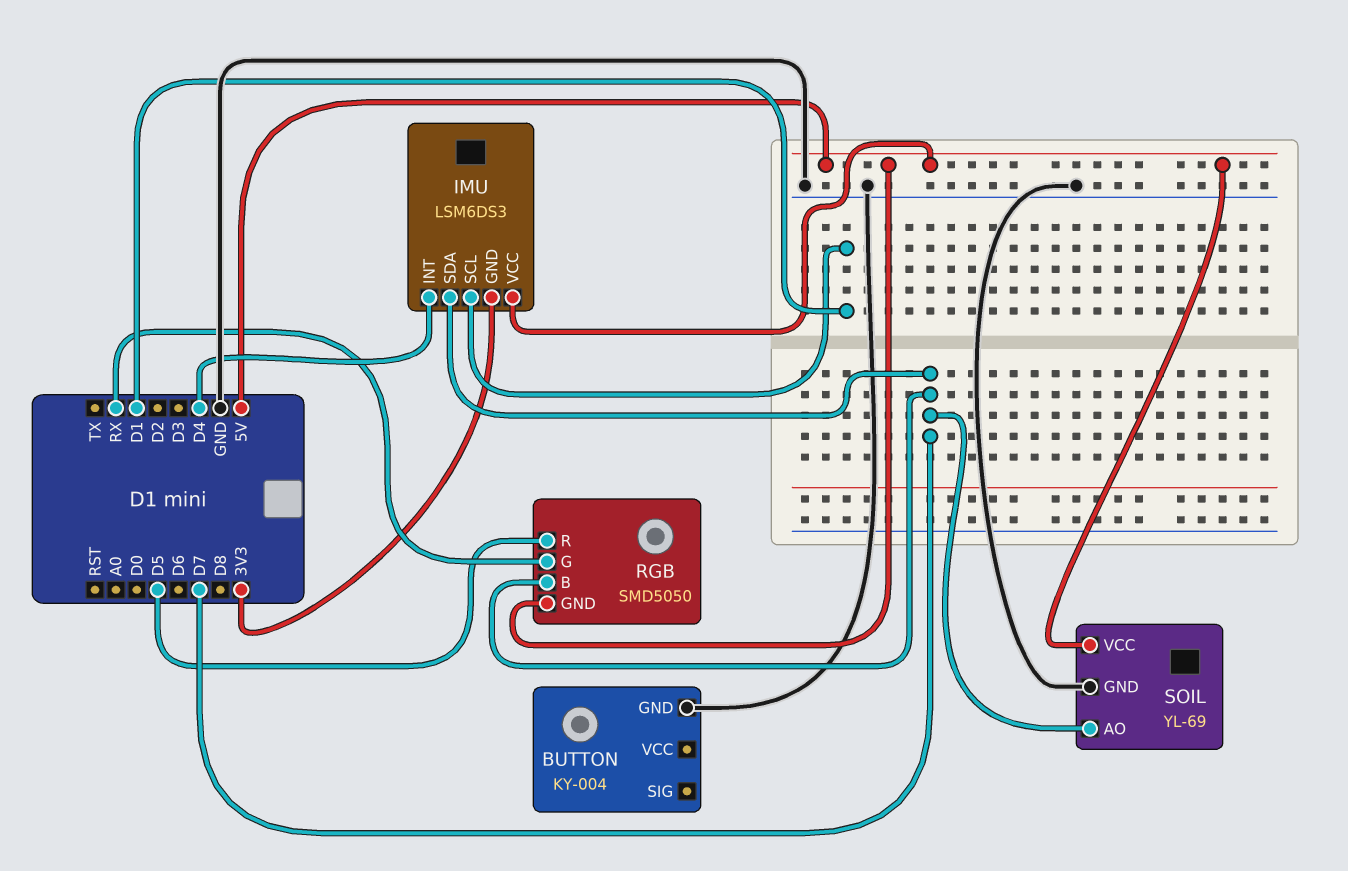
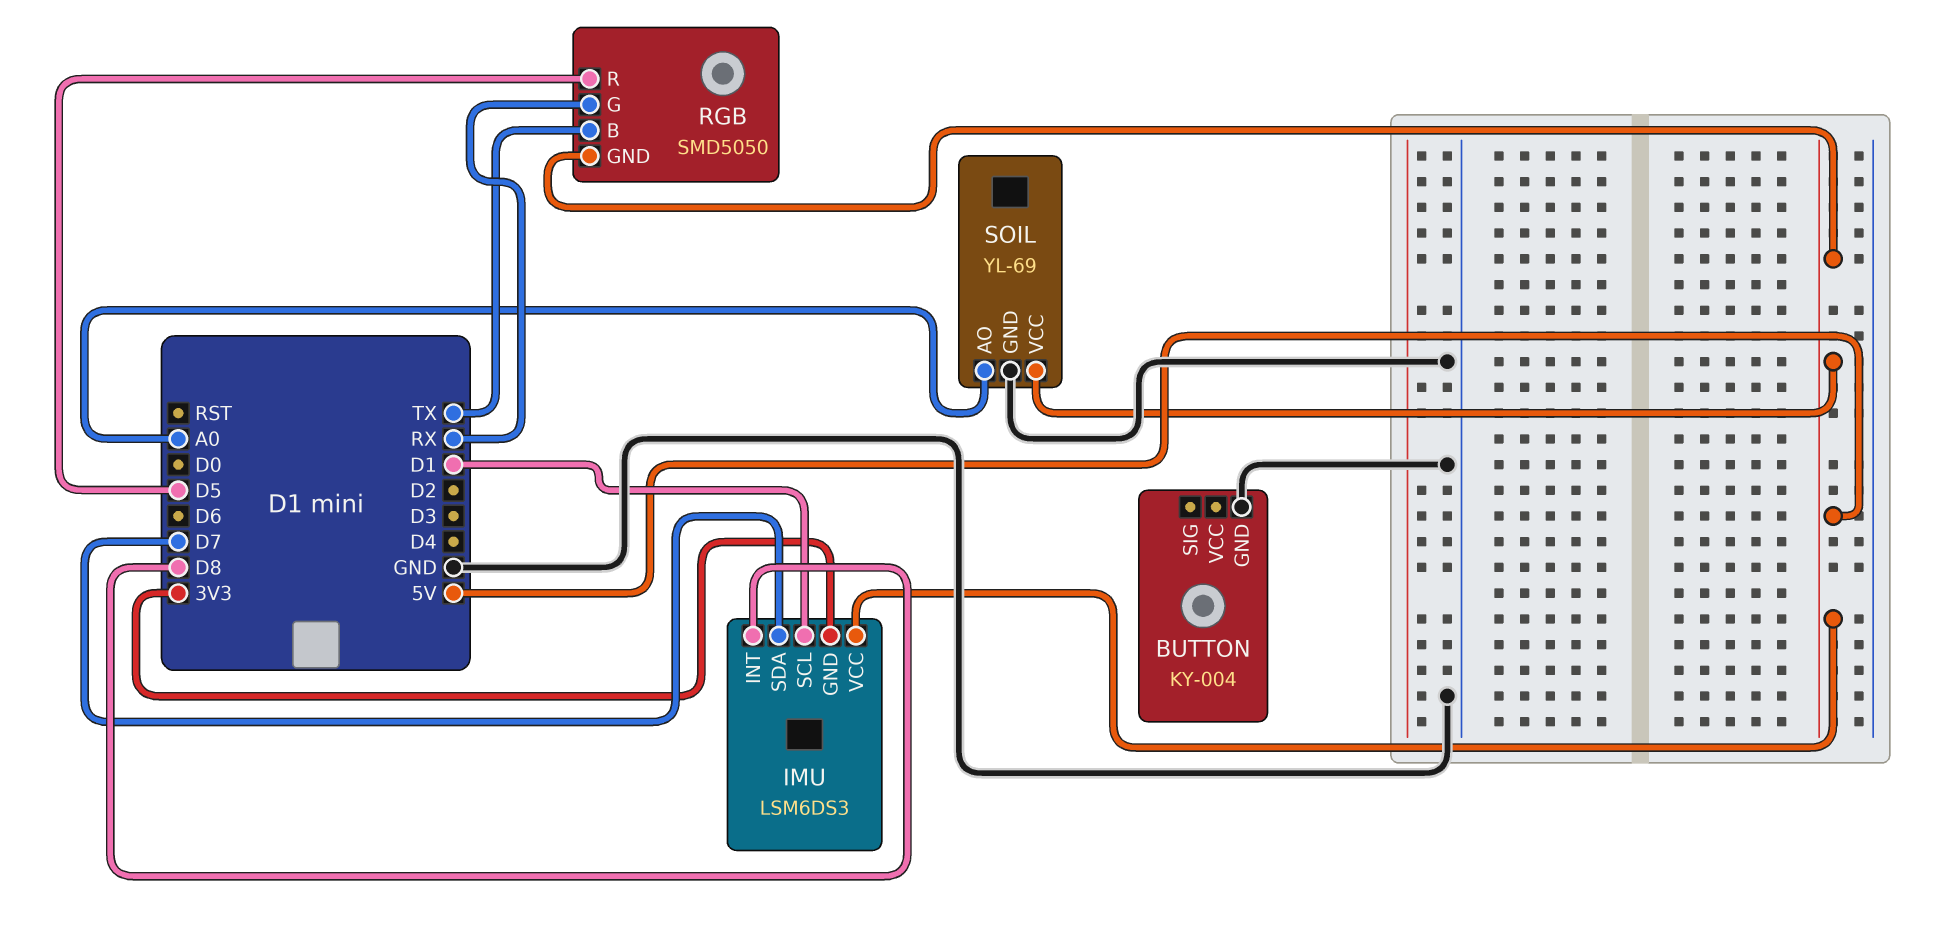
IMU pin INT: D4 -> D8
RGB pin B: D7 -> TX
SOIL pin AO: D7 -> A0

